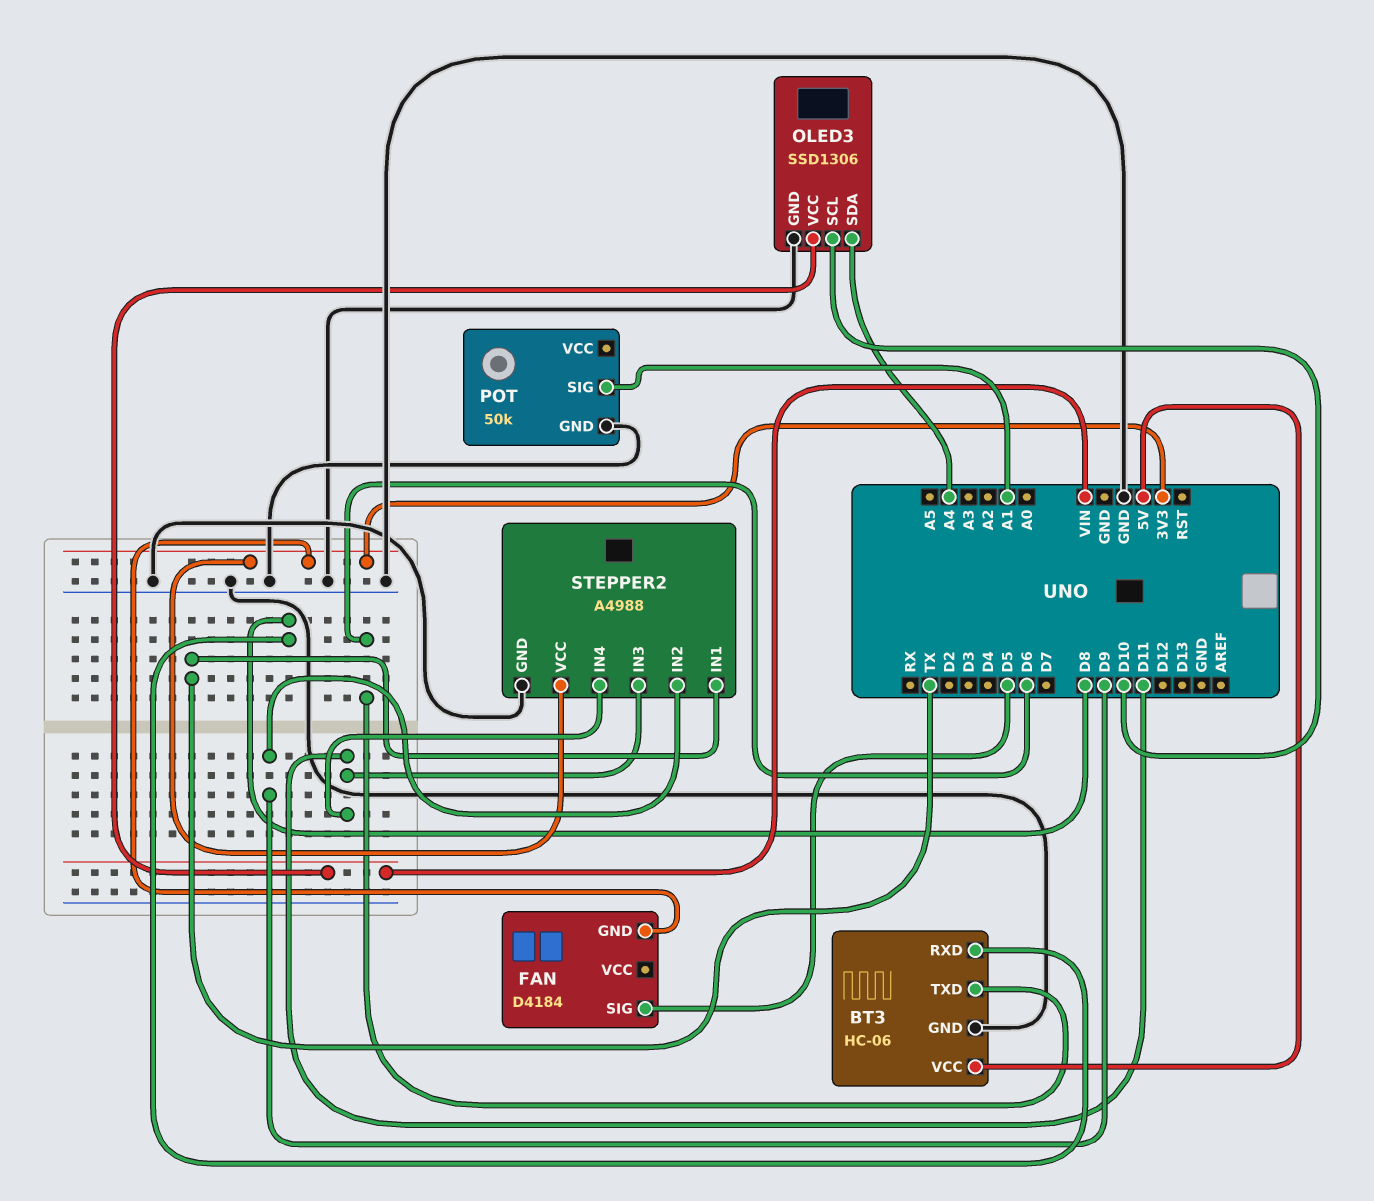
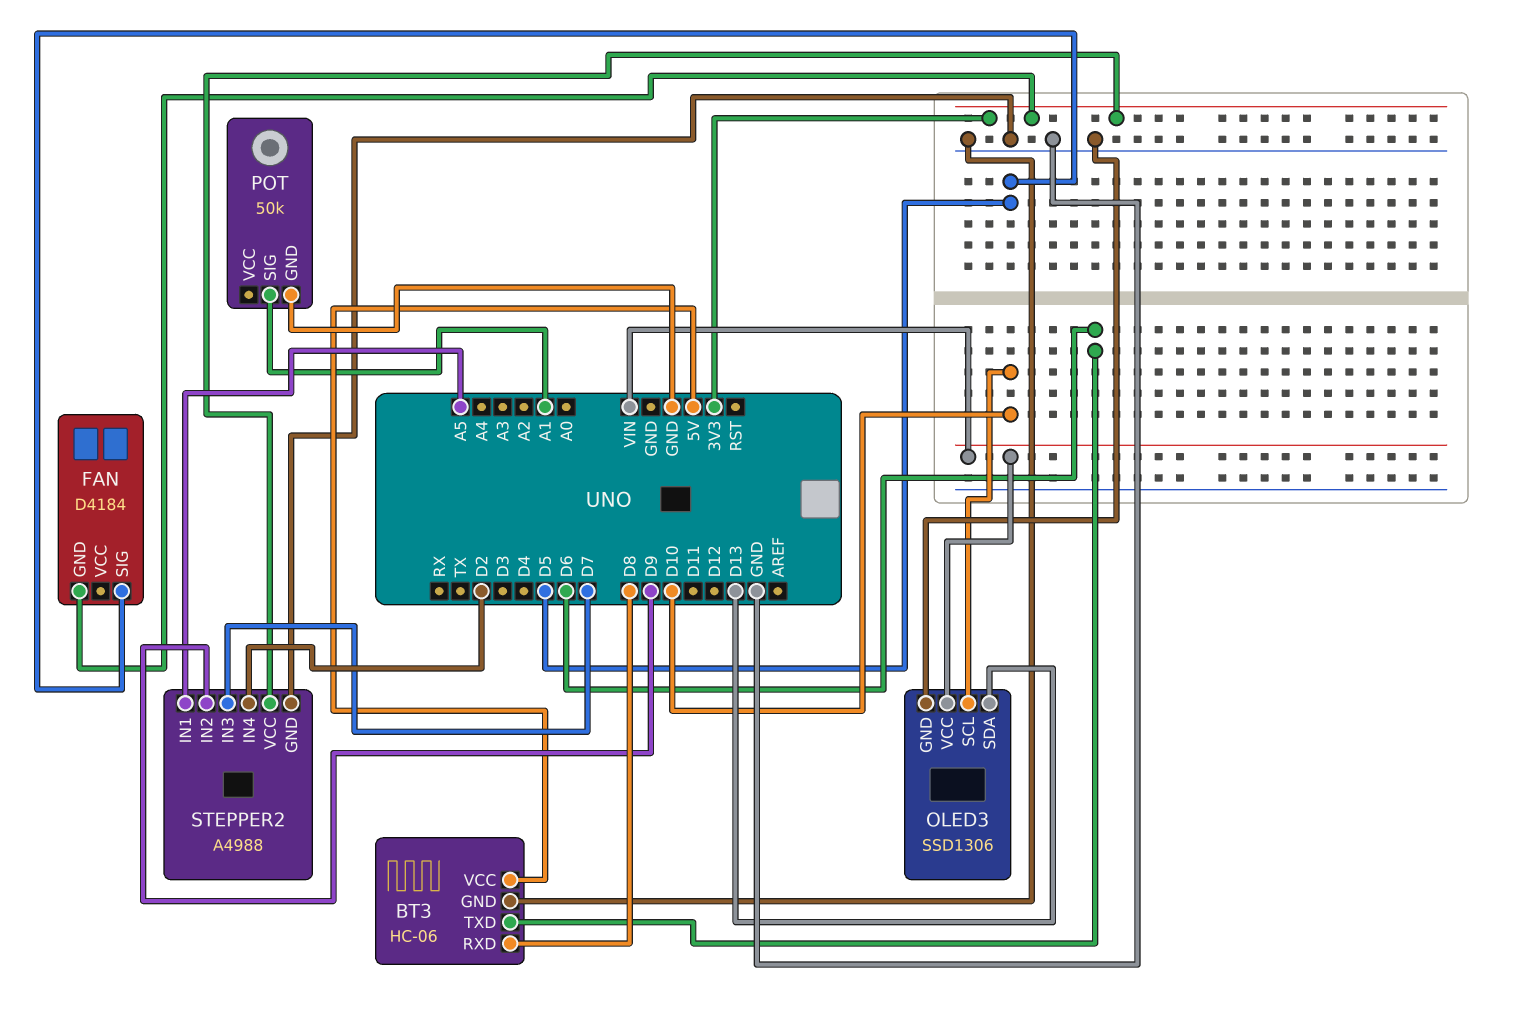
OLED3 pin SDA: A4 -> D13
STEPPER2 pin IN1: TX -> A5
STEPPER2 pin IN3: D11 -> D7
STEPPER2 pin IN4: D11 -> D2

